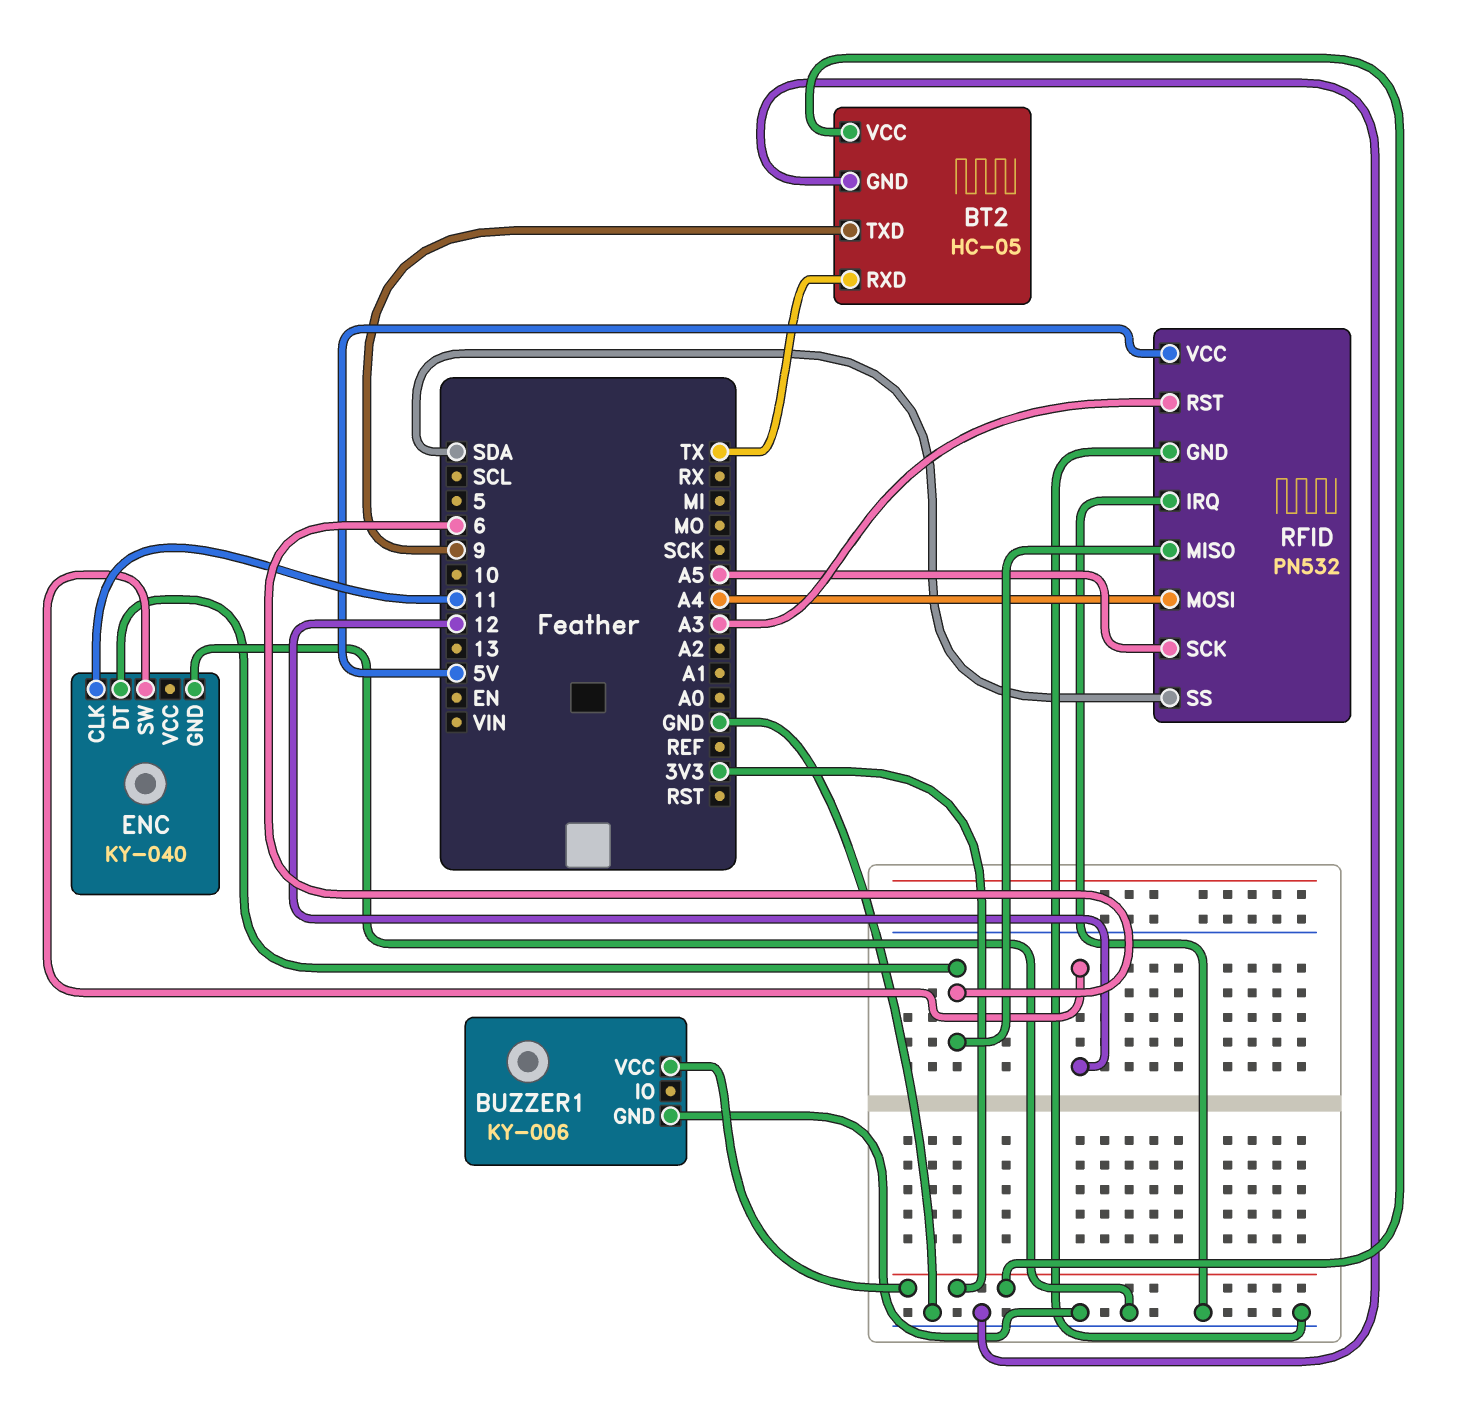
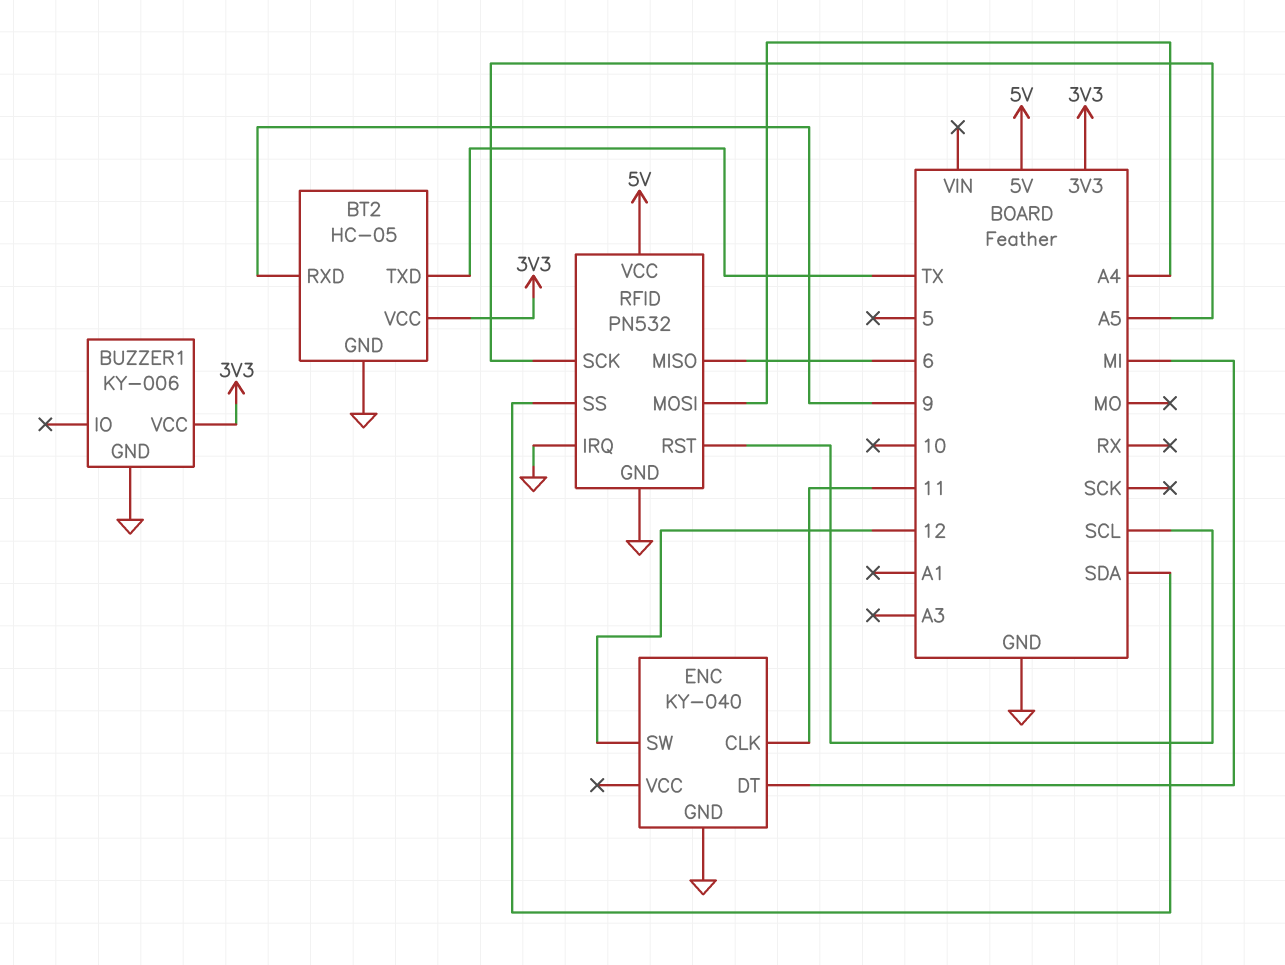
BT2 pin RXD: TX -> 9
BT2 pin TXD: 9 -> TX
ENC pin DT: 6 -> MI
RFID pin RST: A3 -> SCL

